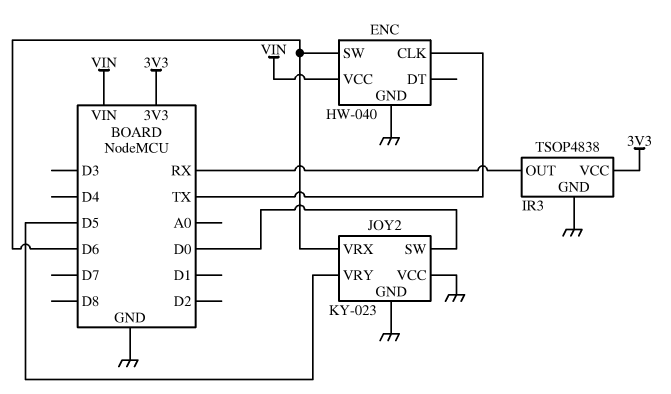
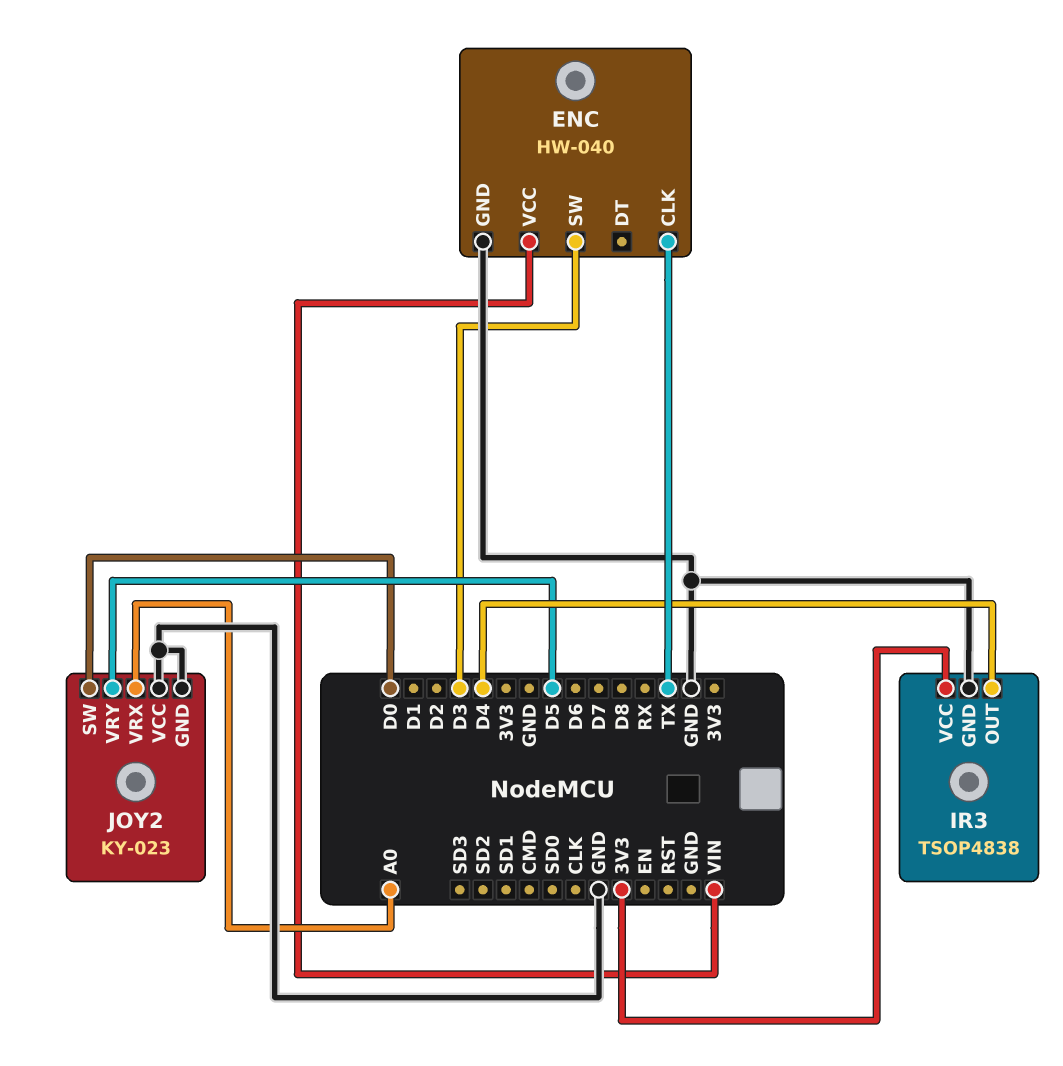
ENC pin SW: D6 -> D3
IR3 pin OUT: RX -> D4
JOY2 pin VRX: D6 -> A0

